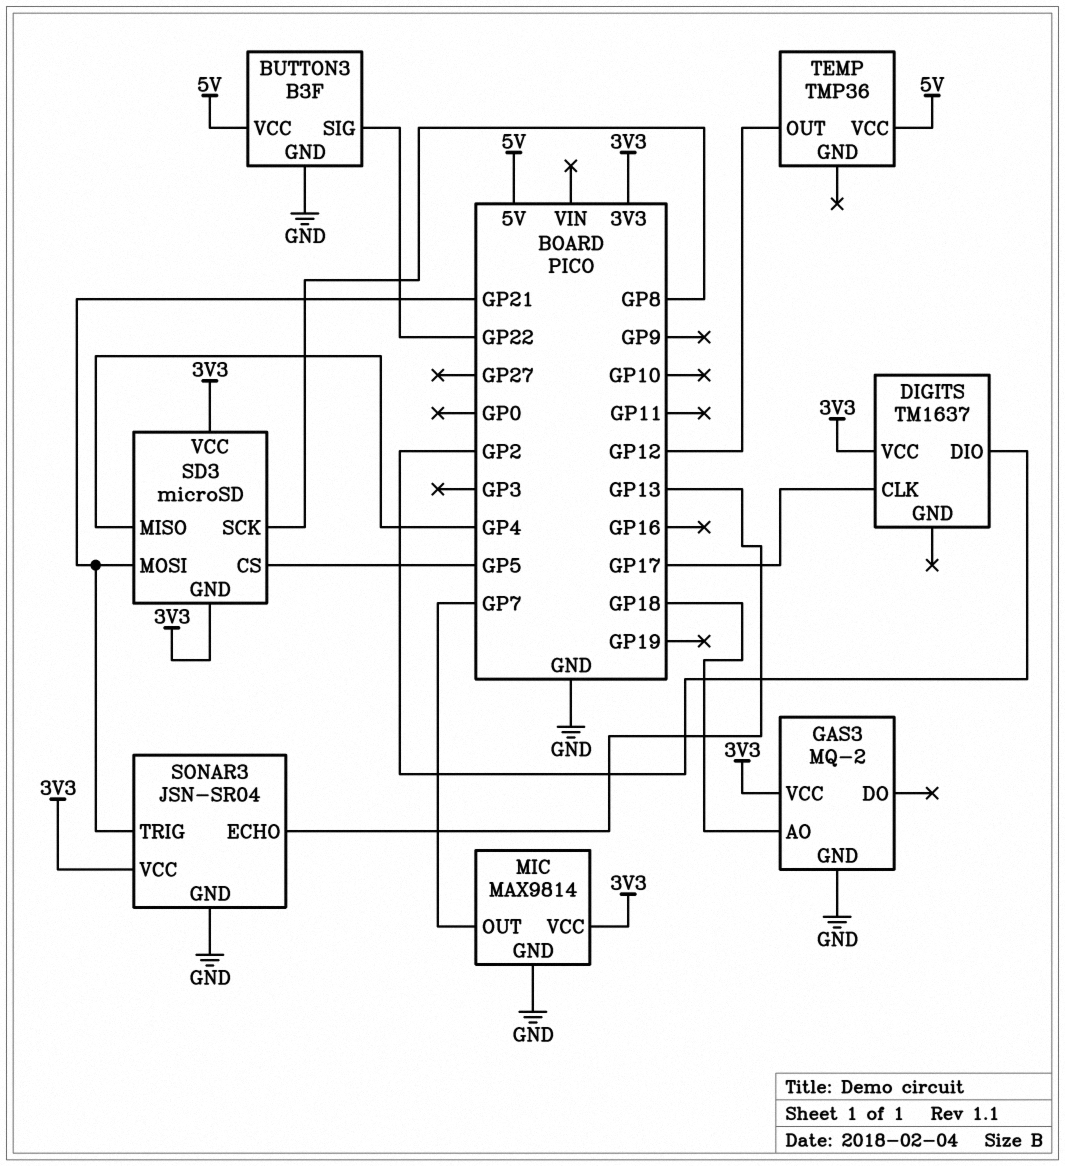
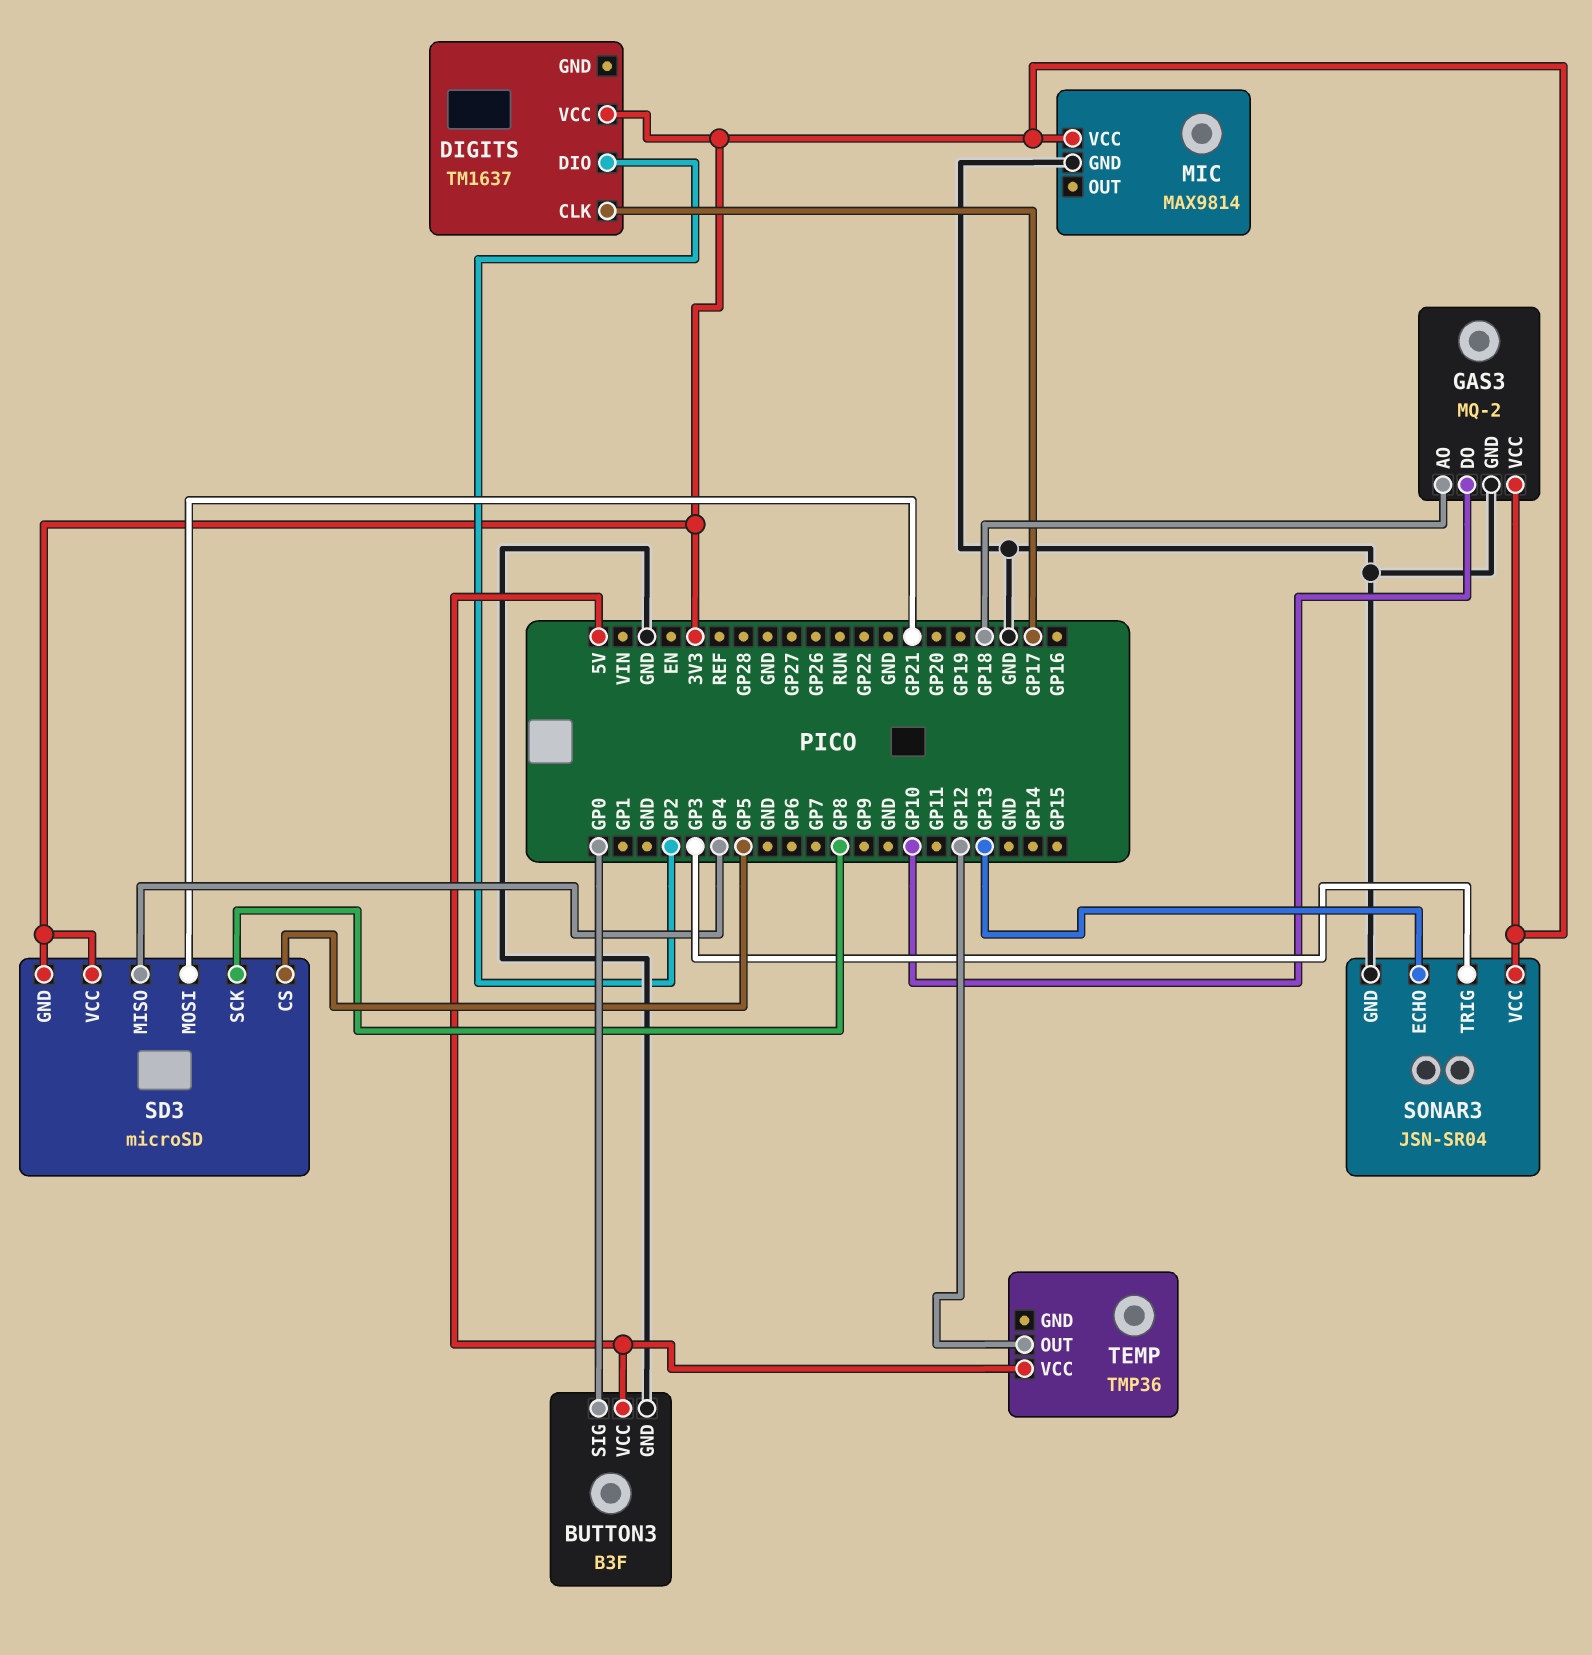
BUTTON3 pin SIG: GP22 -> GP0
GAS3 pin DO: none -> GP10
MIC pin OUT: GP7 -> none
SONAR3 pin TRIG: GP21 -> GP3

